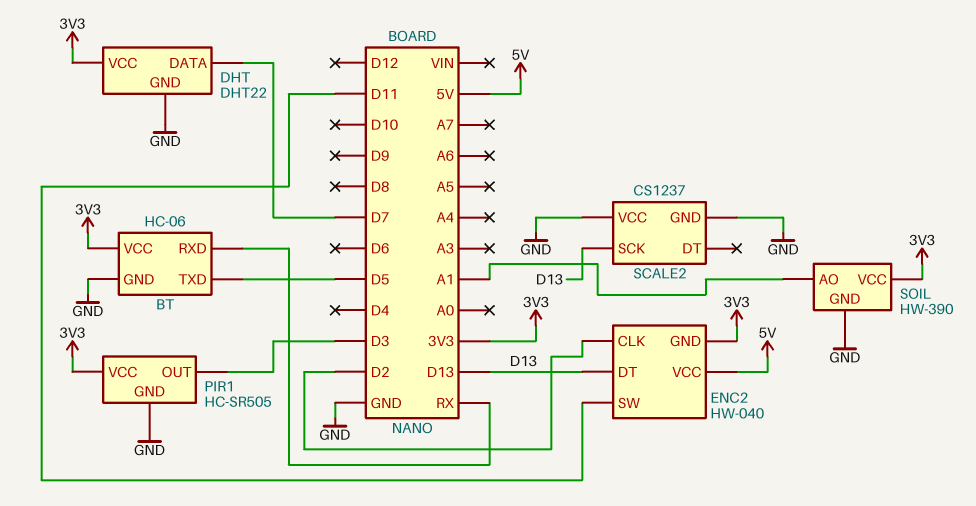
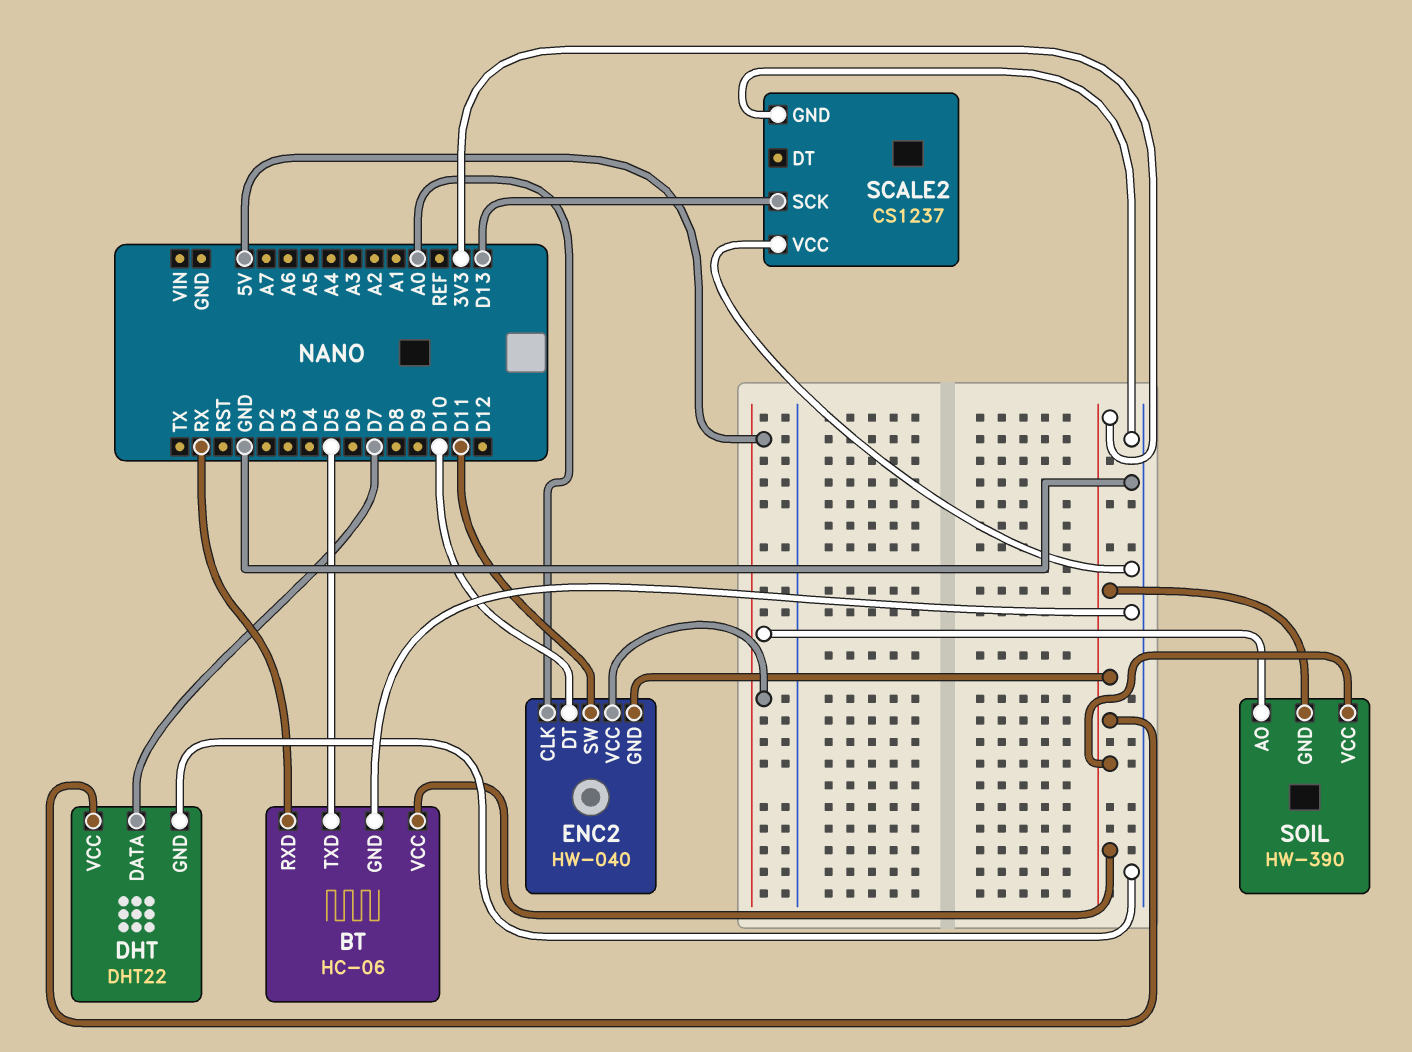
ENC2 pin CLK: D2 -> A0
ENC2 pin DT: D13 -> D10
PIR1: HC-SR505 -> none
PIR1 pin GND: GND -> none
PIR1 pin OUT: D3 -> none
PIR1 pin VCC: 3V3 -> none
SOIL pin AO: A1 -> 5V
SOIL pin GND: GND -> 3V3

